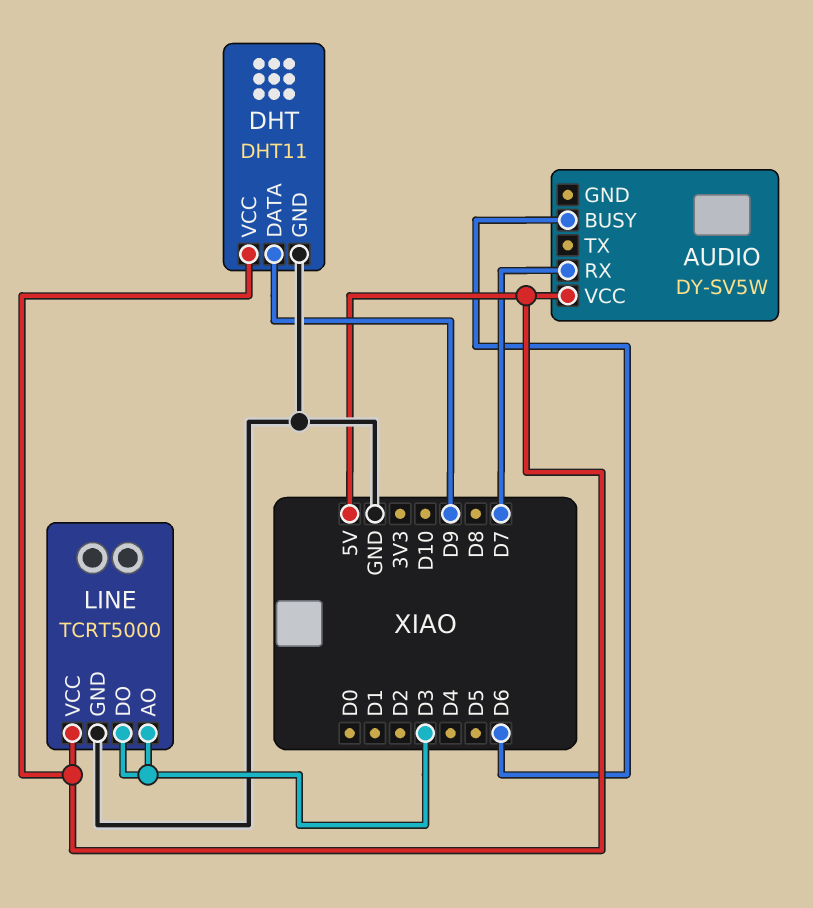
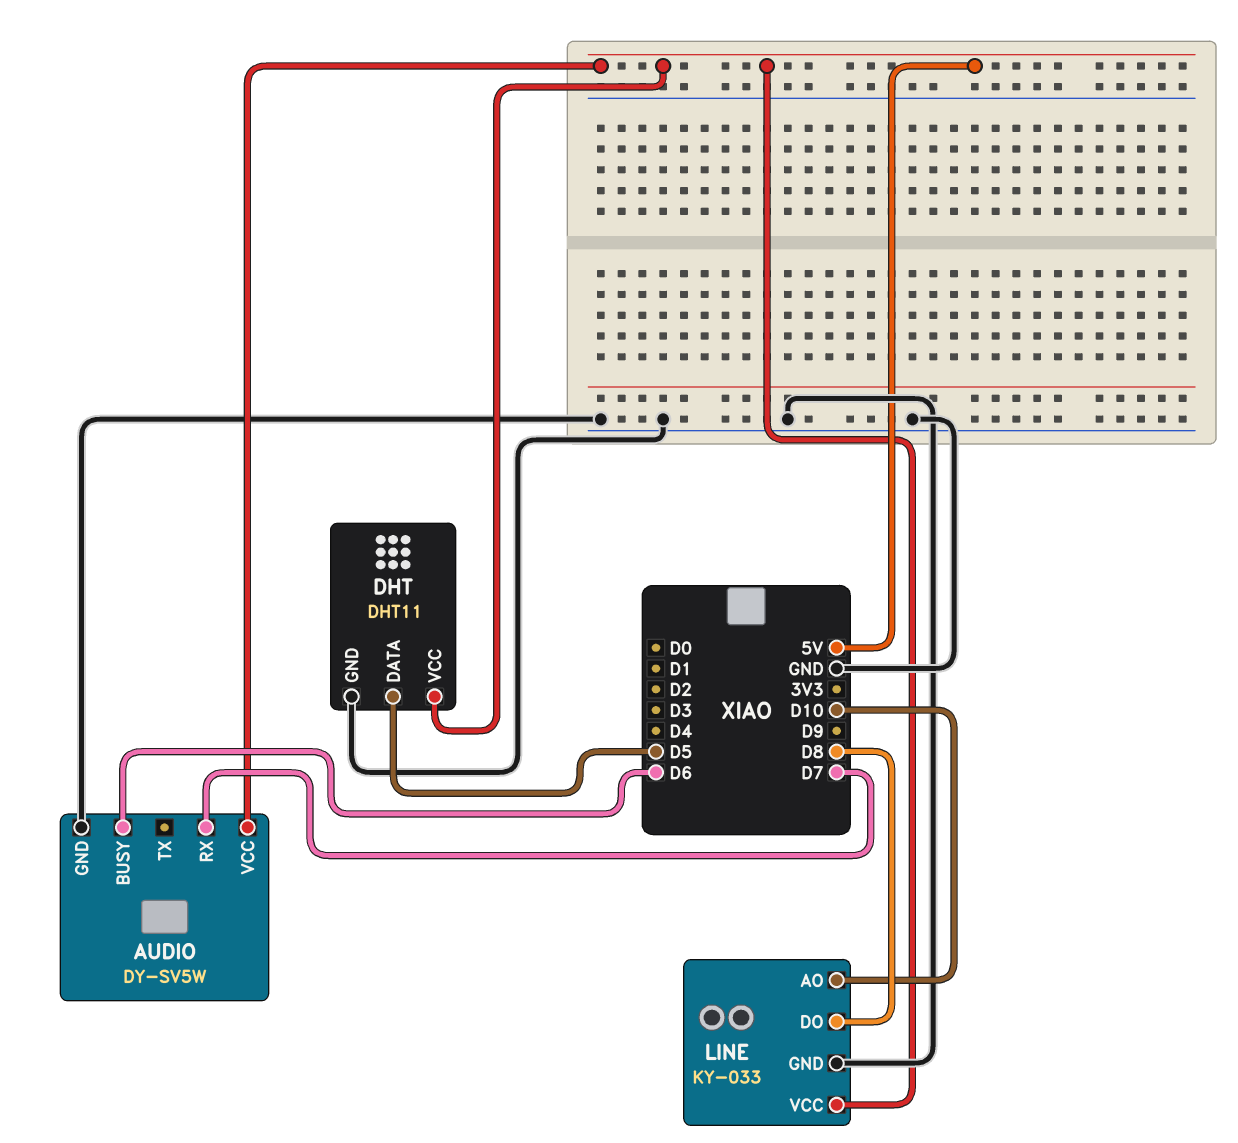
AUDIO pin GND: none -> GND
DHT pin DATA: D9 -> D5
LINE: TCRT5000 -> KY-033
LINE pin AO: D3 -> D10
LINE pin DO: D3 -> D8

